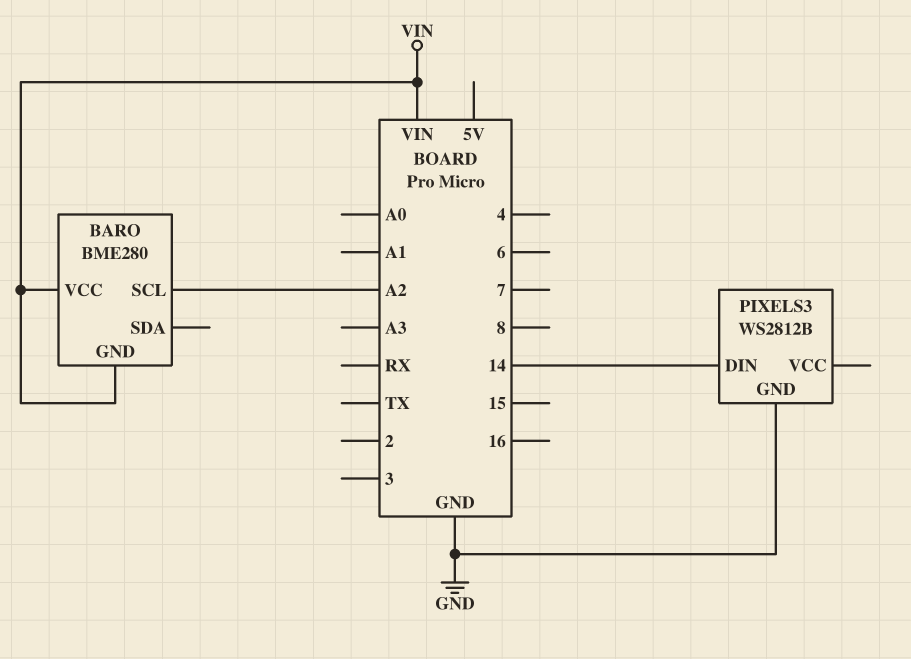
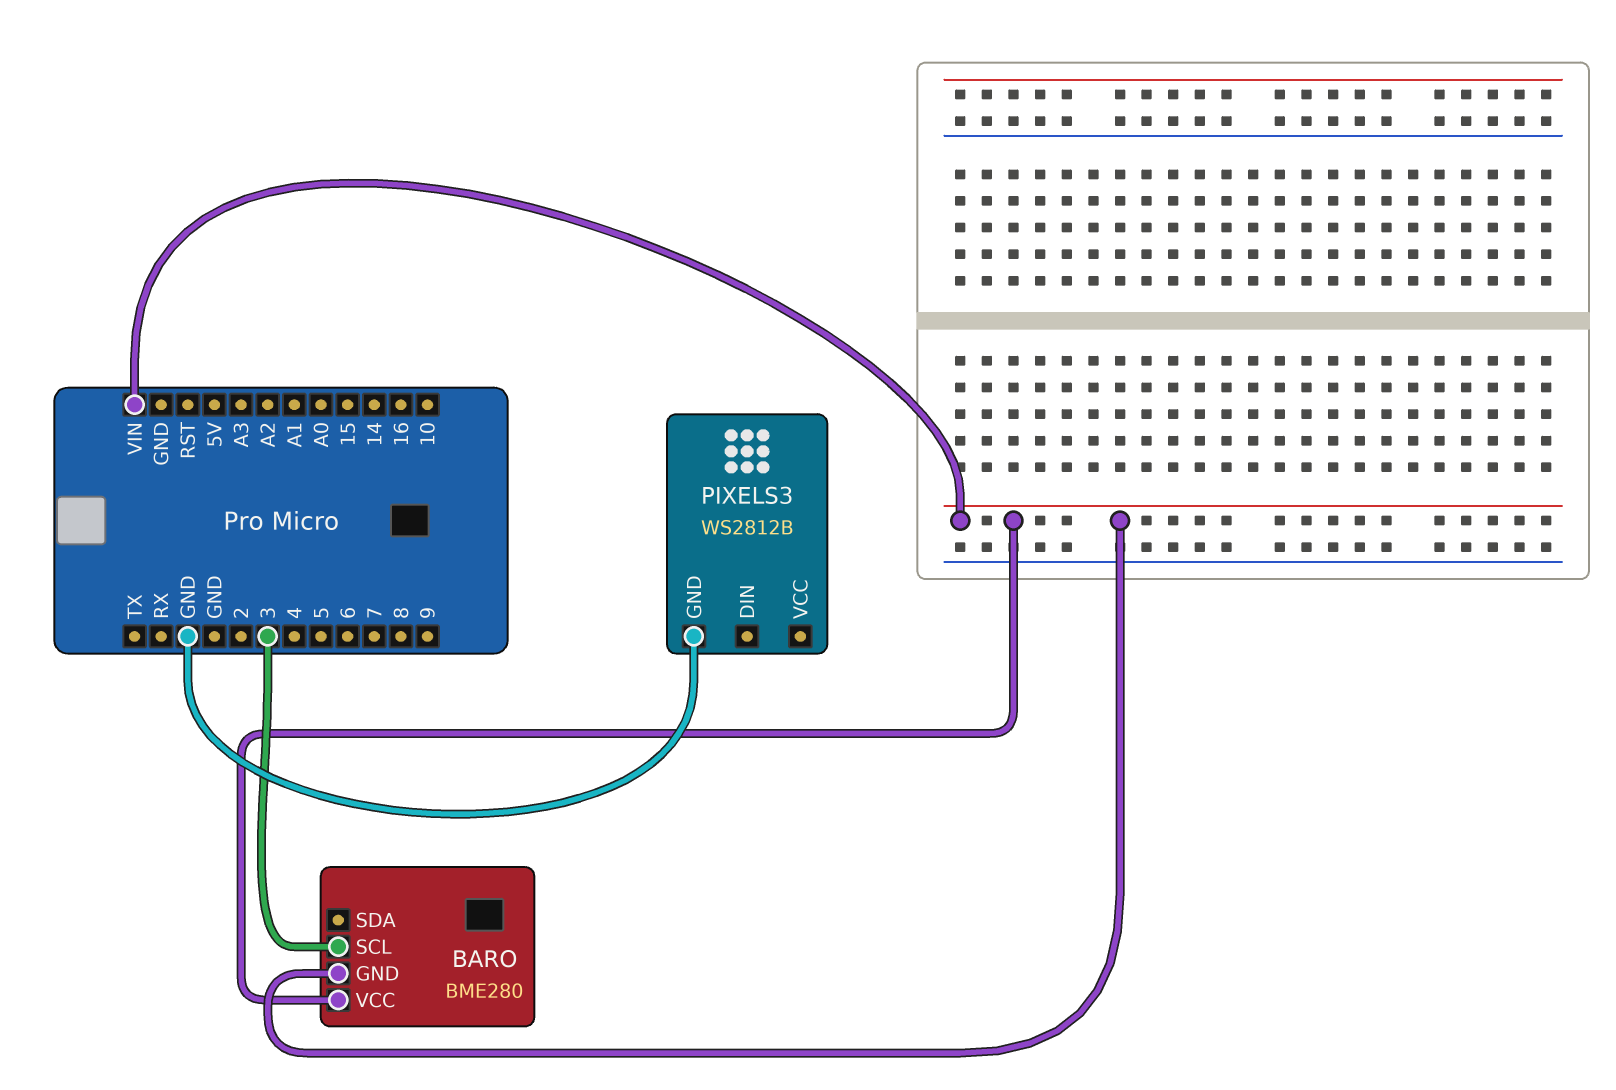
BARO pin SCL: A2 -> 3
PIXELS3 pin DIN: 14 -> none

